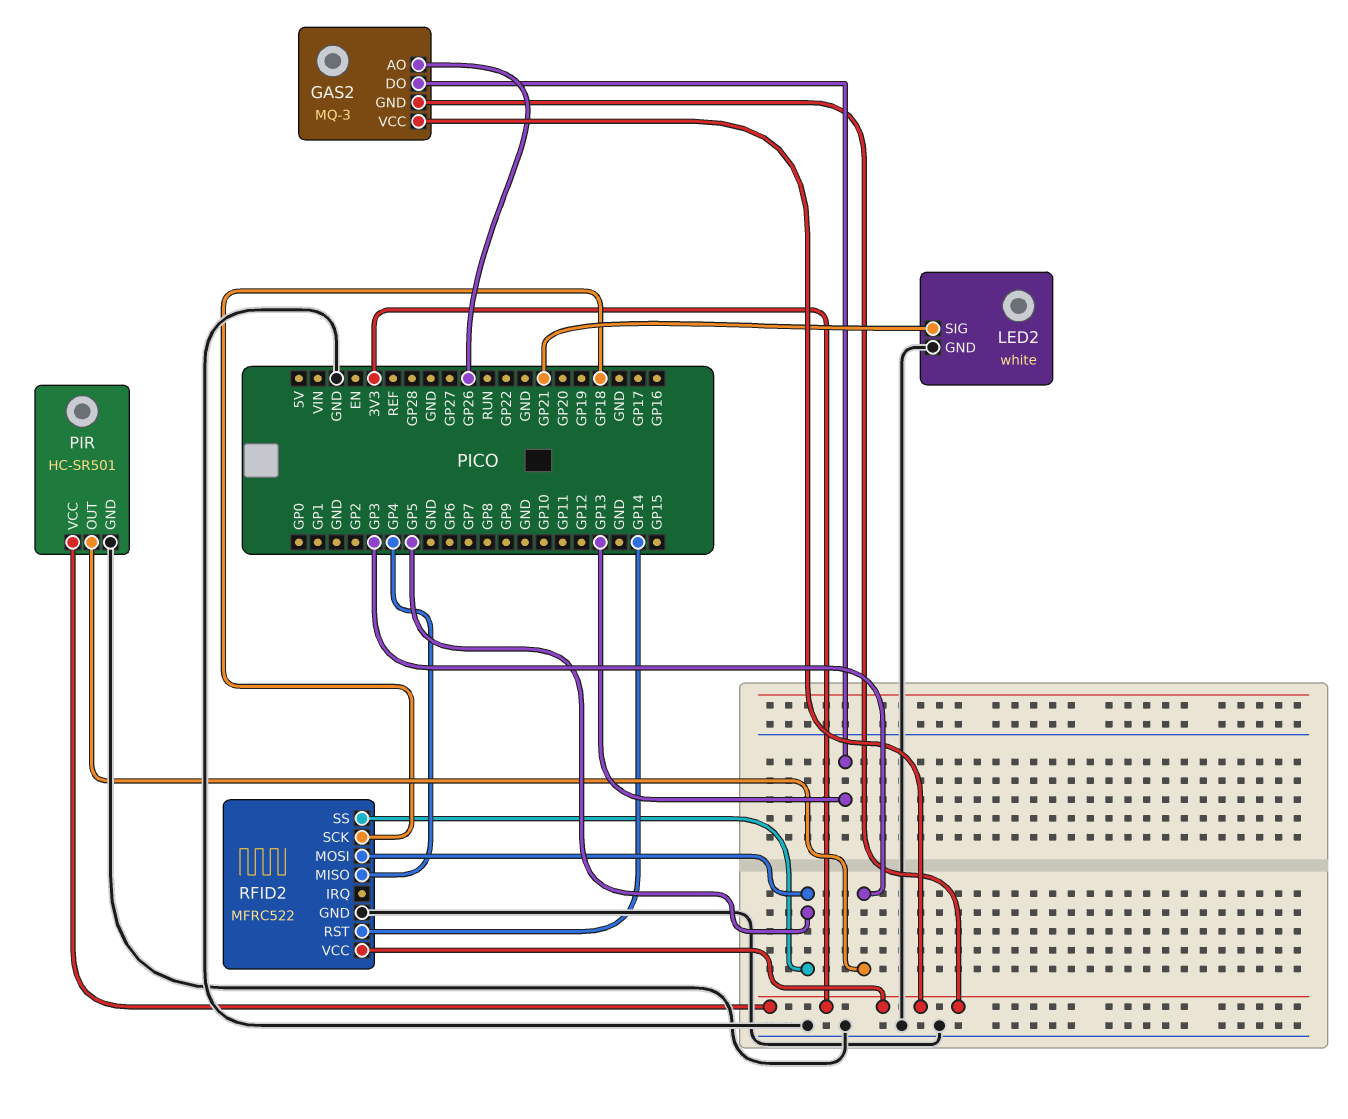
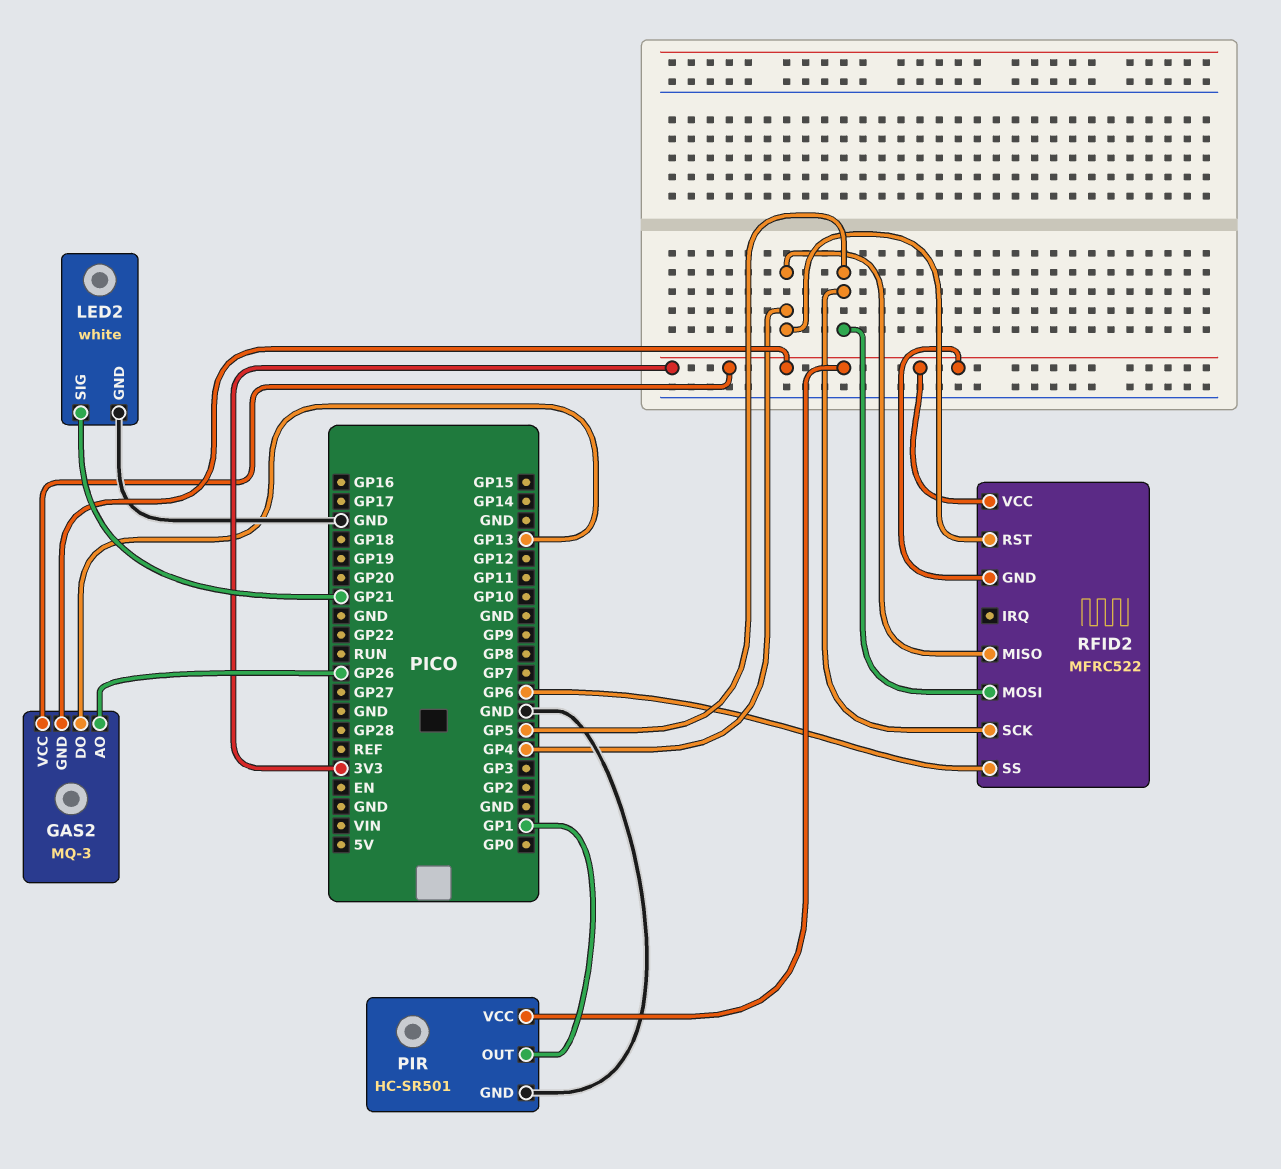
PIR pin OUT: GP3 -> GP1
RFID2 pin GND: GND -> 3V3
RFID2 pin RST: GP14 -> GP4
RFID2 pin SCK: GP18 -> GP5
RFID2 pin SS: GP5 -> GP6

